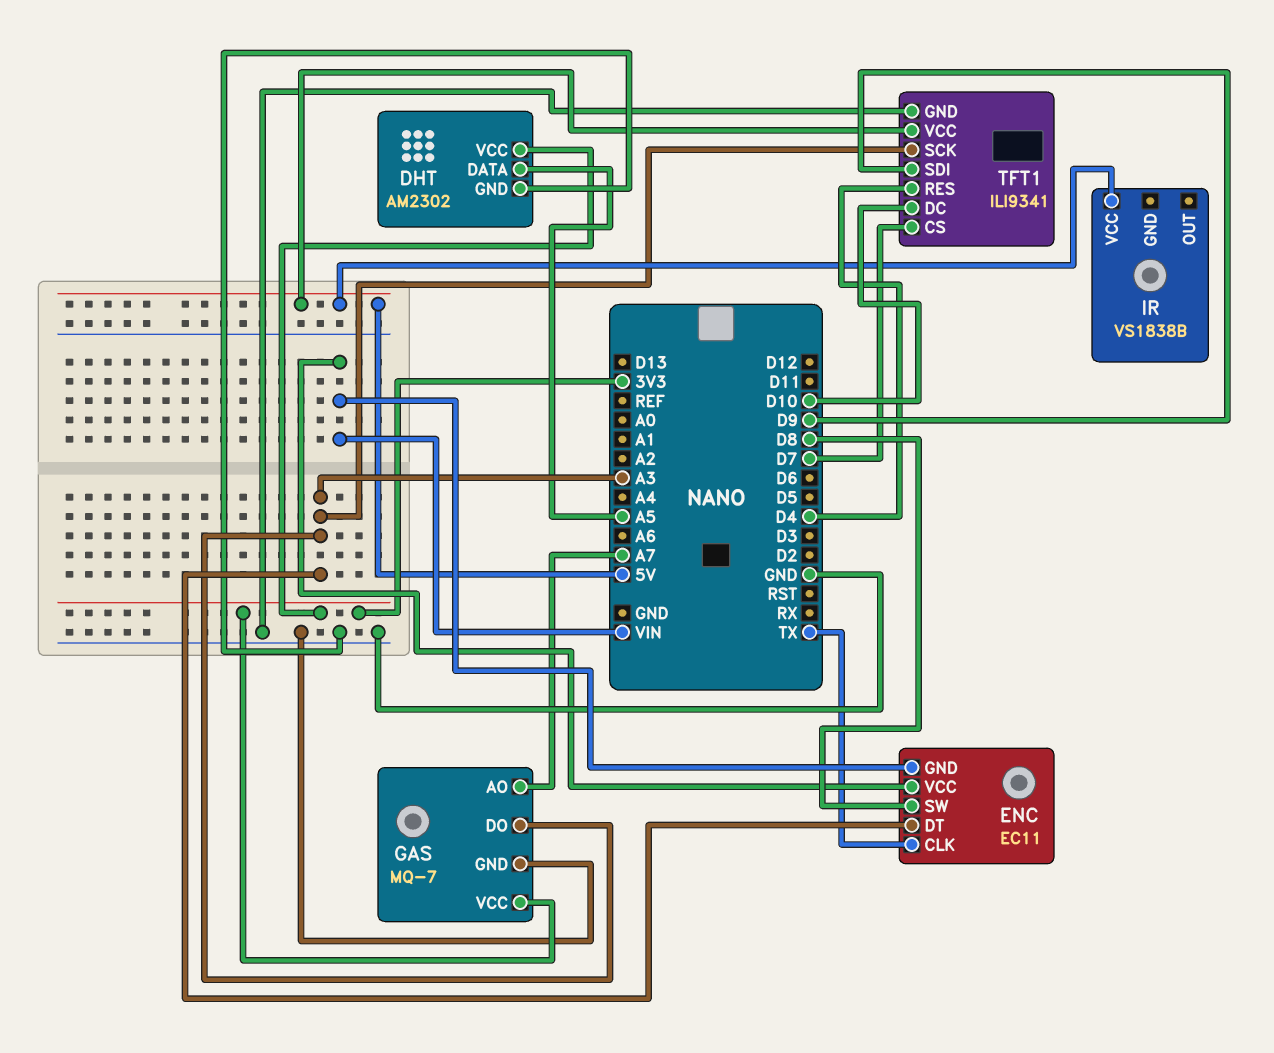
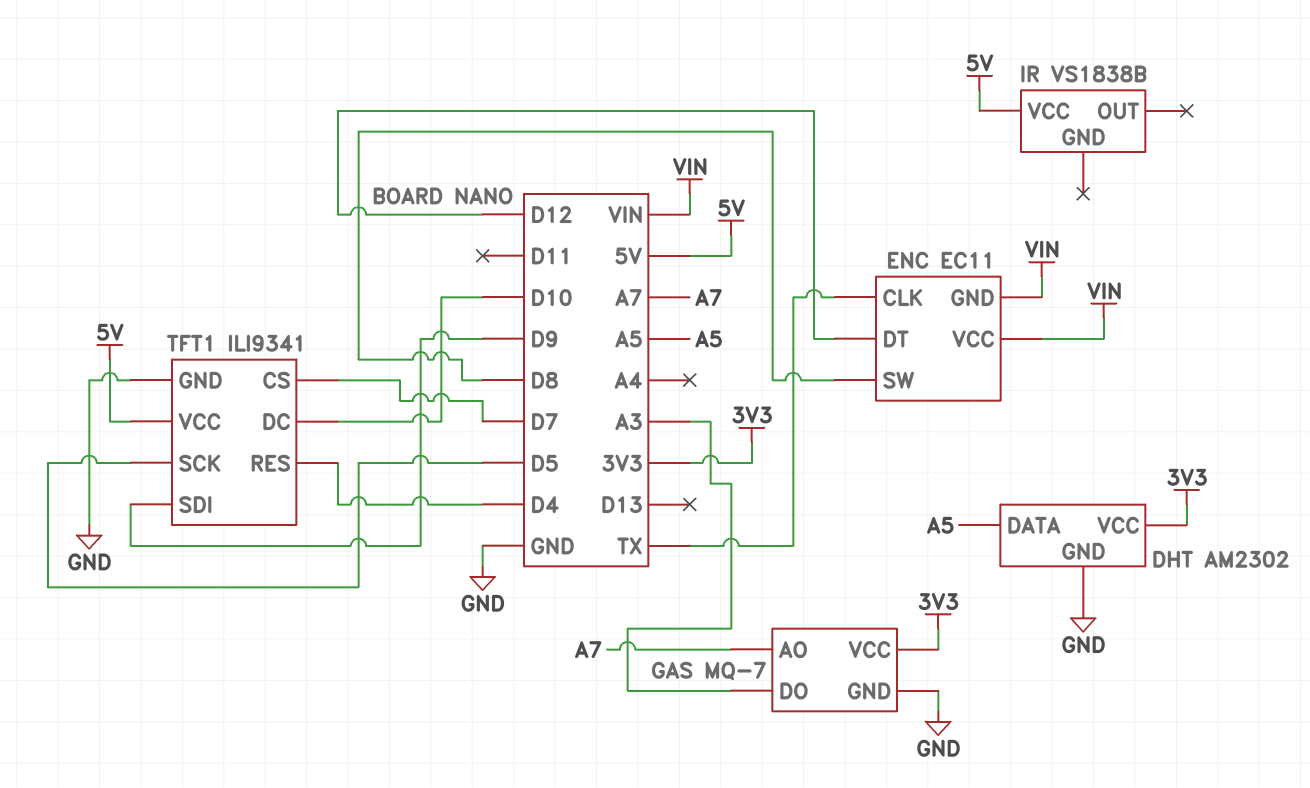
ENC pin DT: A3 -> D12
TFT1 pin SCK: A3 -> D5

